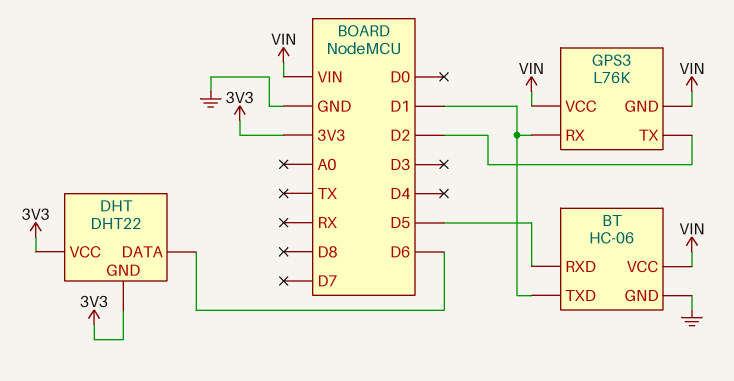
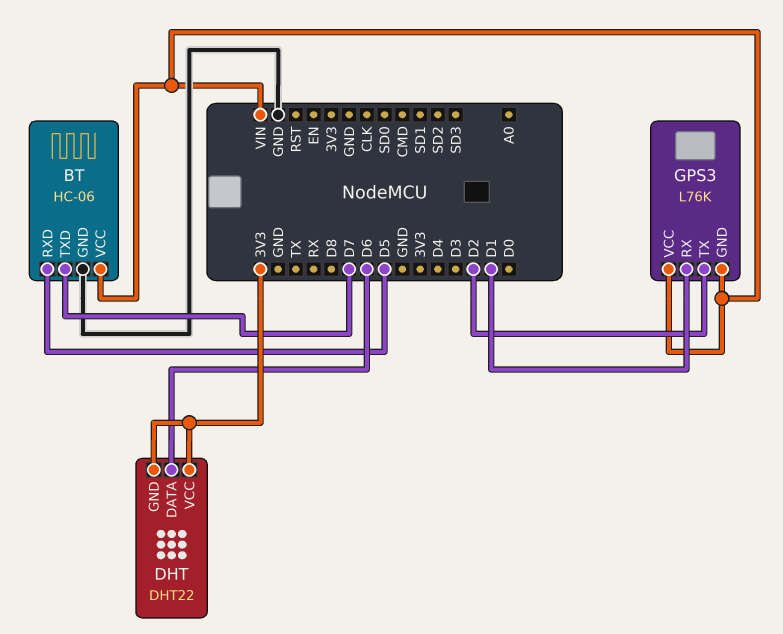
BT pin TXD: D1 -> D7

